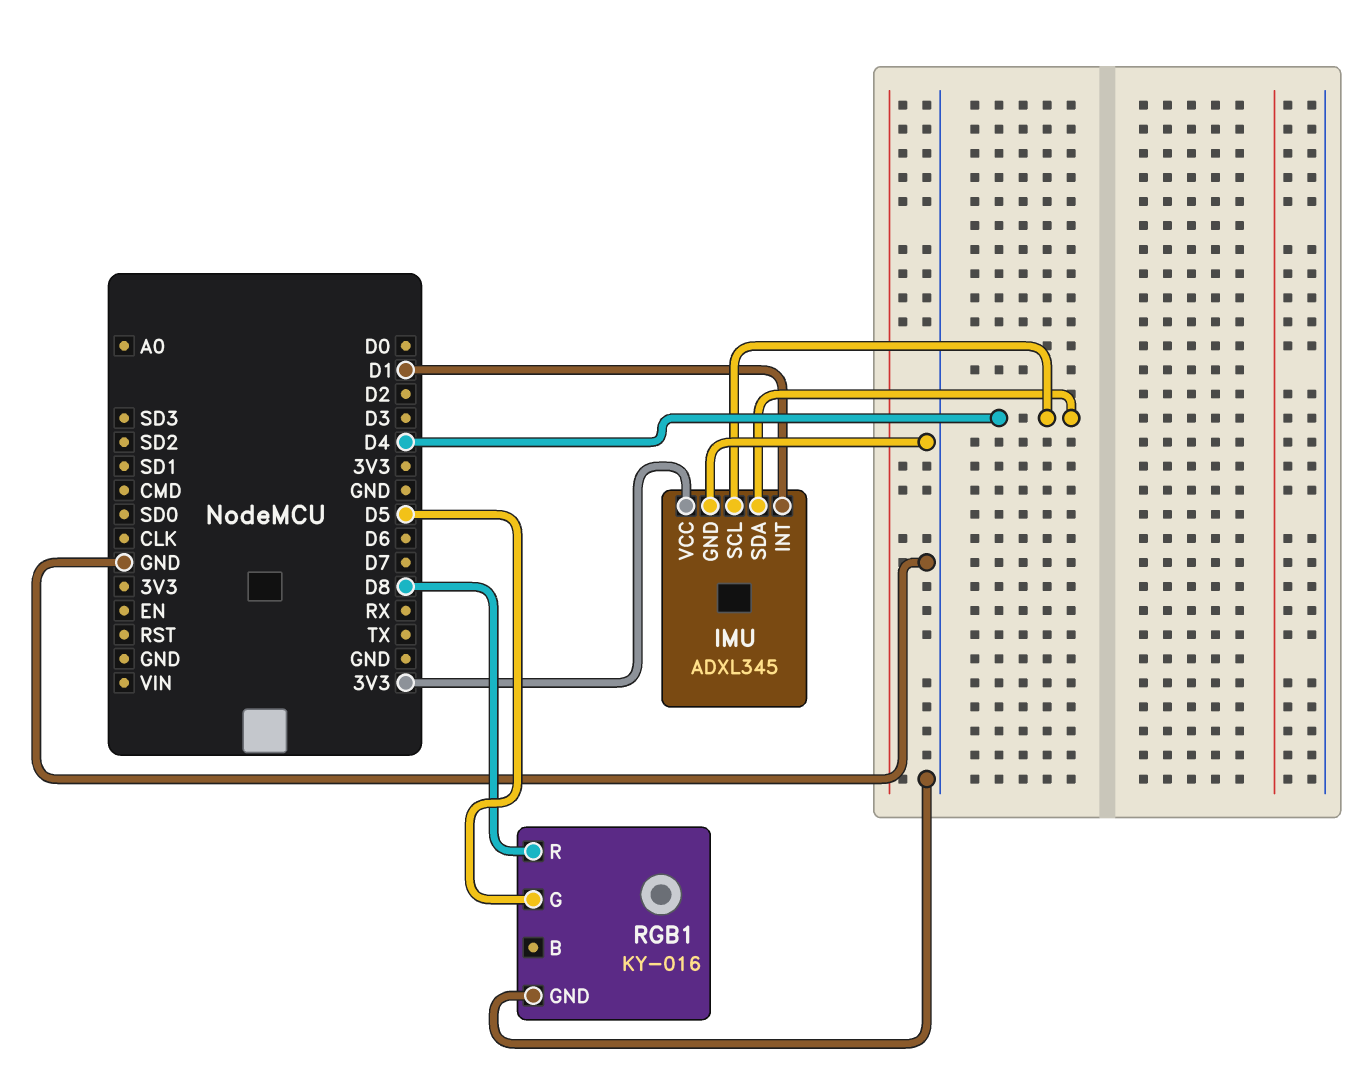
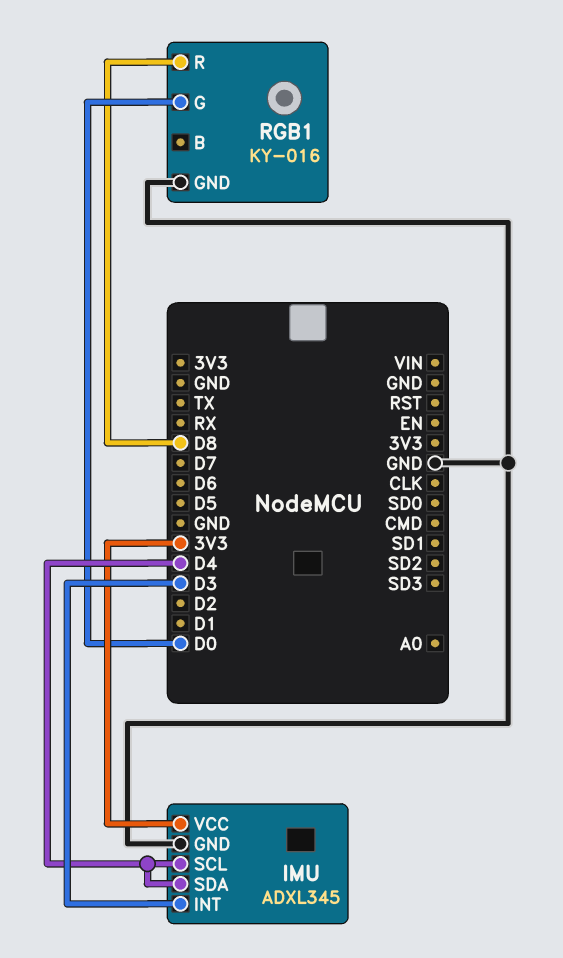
IMU pin INT: D1 -> D3
RGB1 pin G: D5 -> D0

